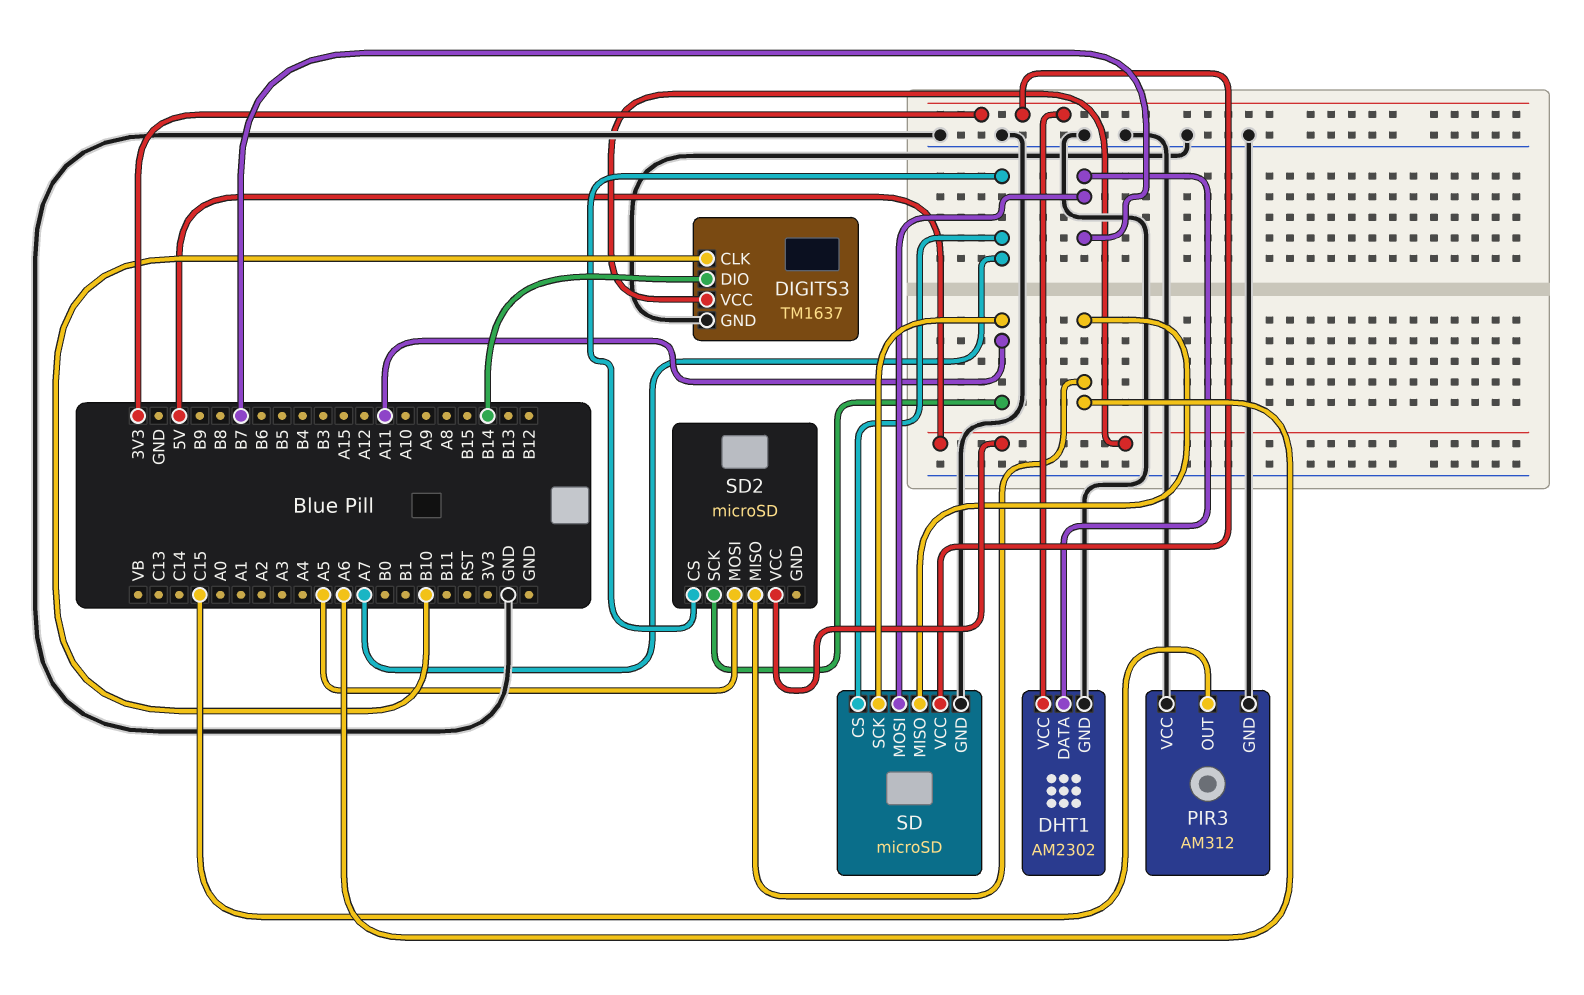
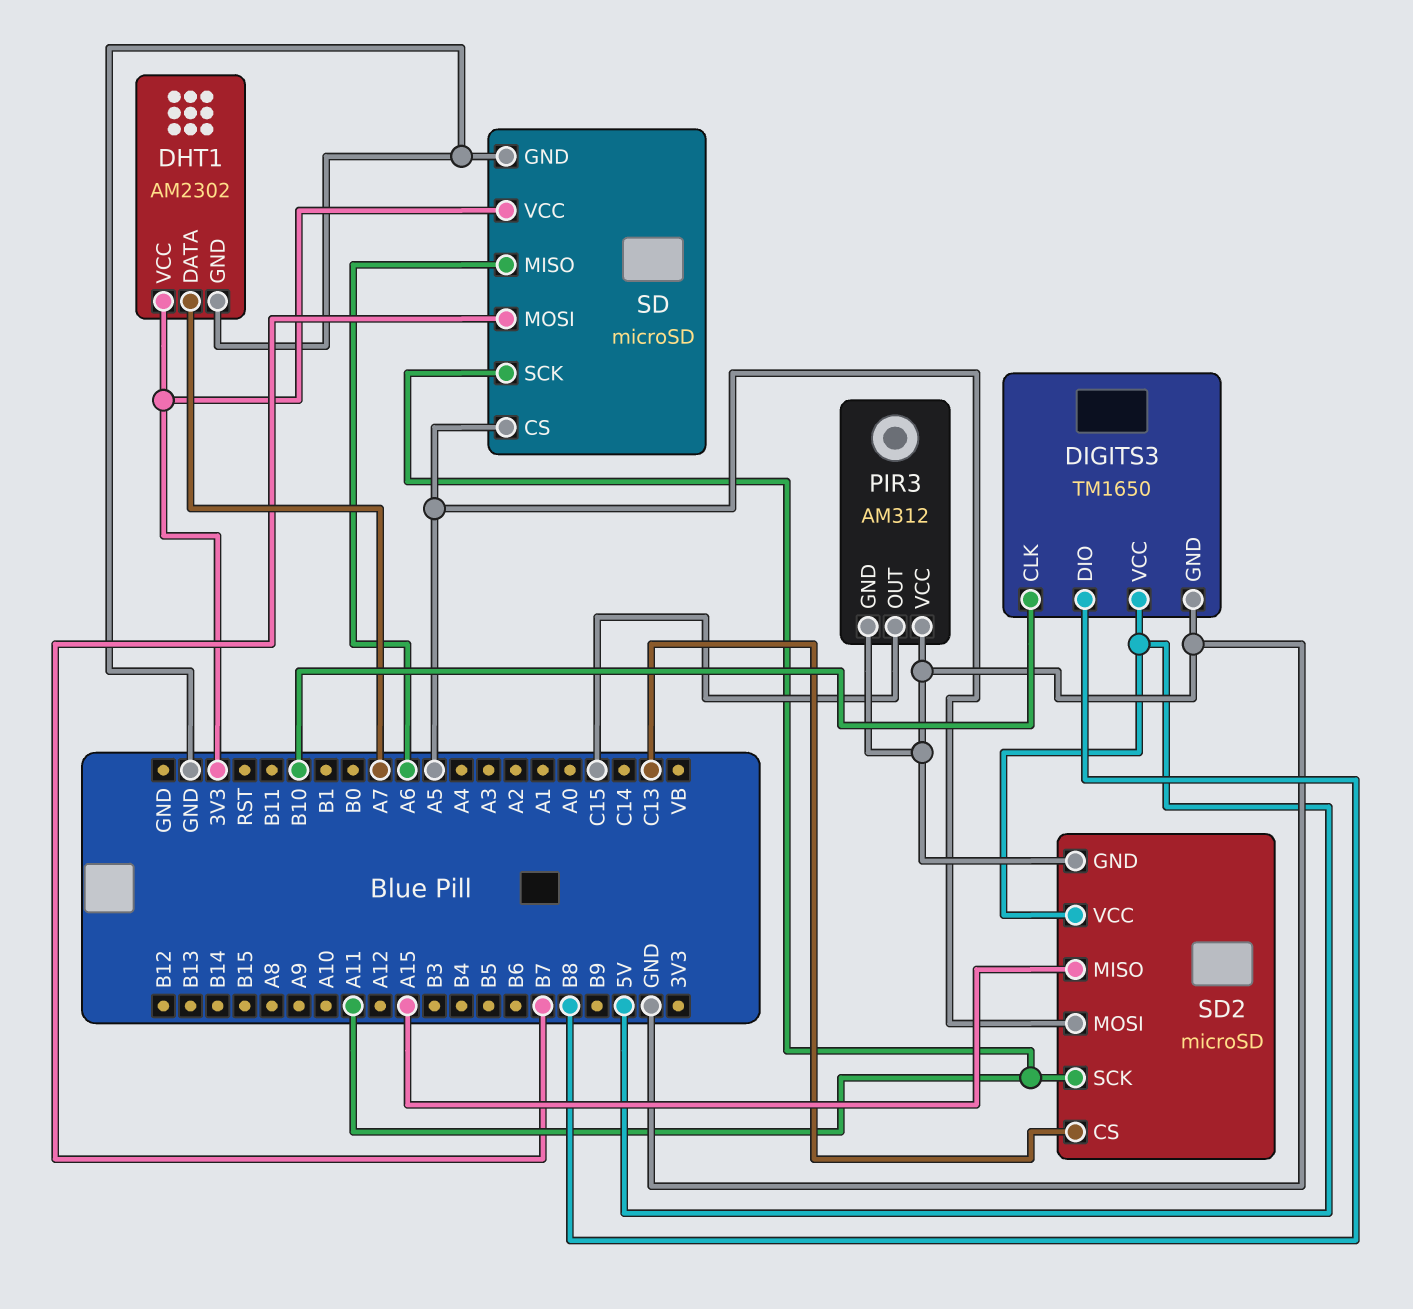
DHT1 pin DATA: B7 -> A7
DIGITS3: TM1637 -> TM1650
DIGITS3 pin DIO: B14 -> B8
SD pin CS: A7 -> A5
SD2 pin CS: A7 -> C13
SD2 pin GND: none -> GND
SD2 pin MISO: A6 -> A15

